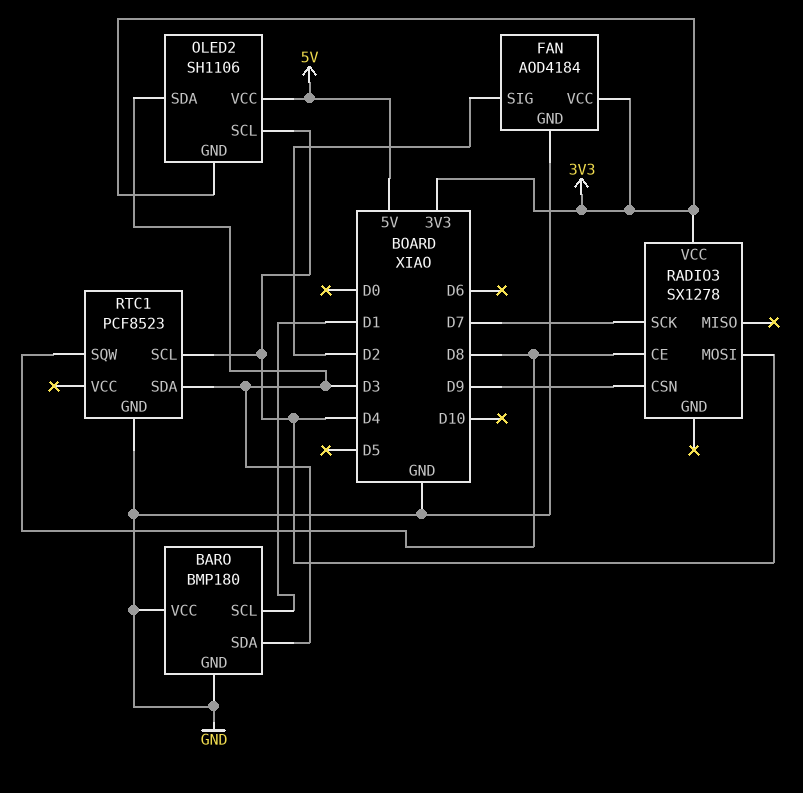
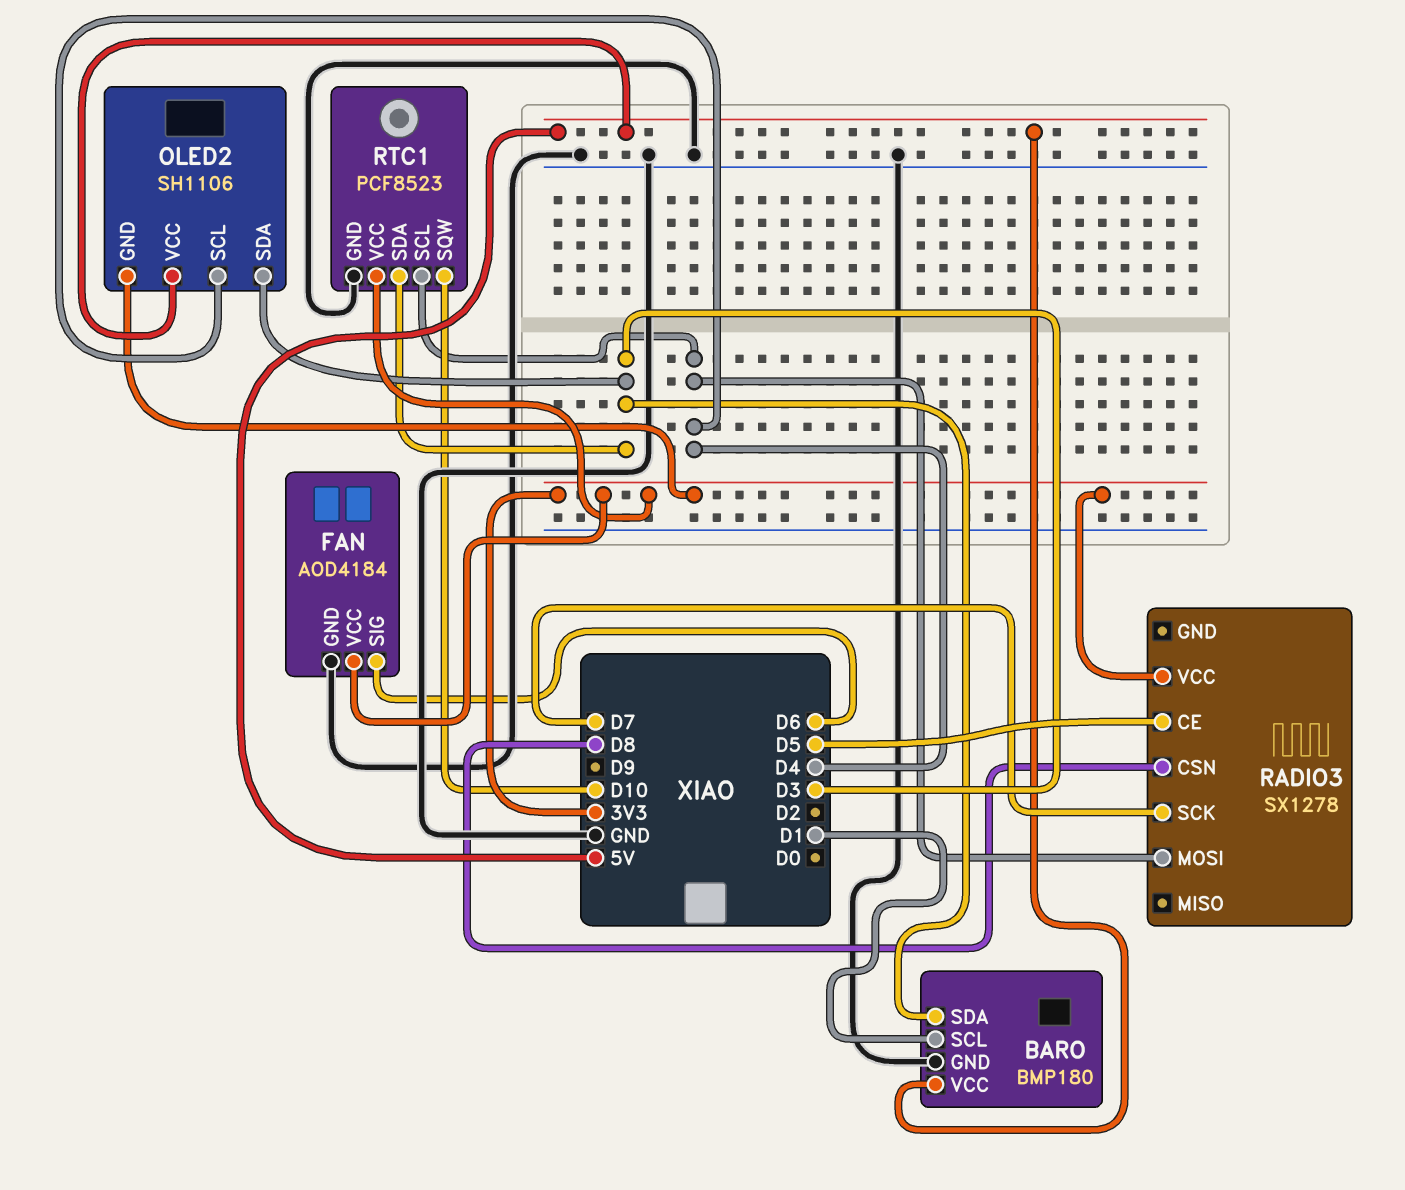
BARO pin VCC: GND -> 5V
FAN pin SIG: D2 -> D6
RADIO3 pin CE: D8 -> D5
RADIO3 pin CSN: D9 -> D8
RTC1 pin SQW: D8 -> D10
RTC1 pin VCC: none -> 3V3

